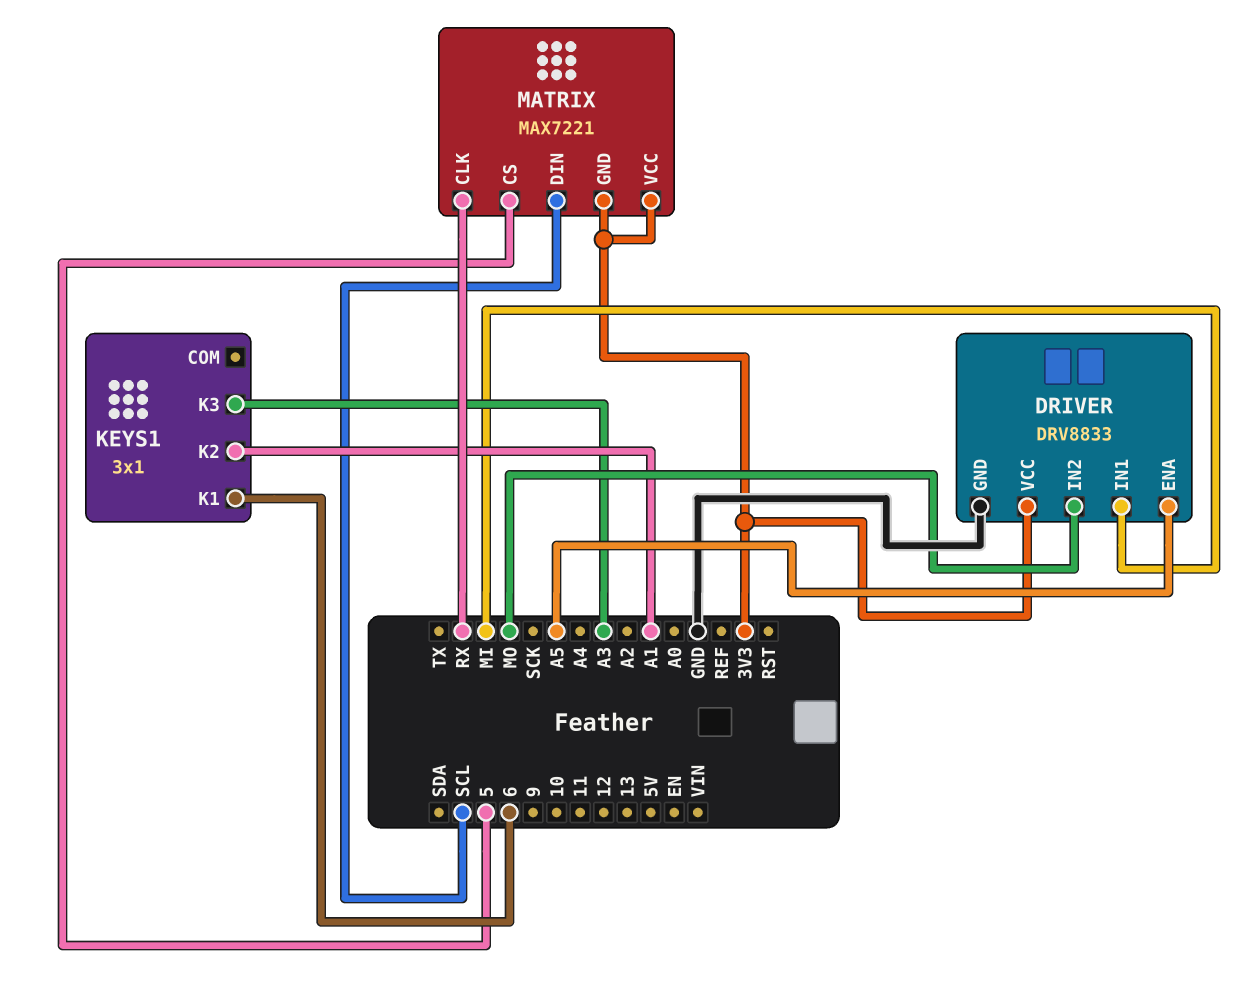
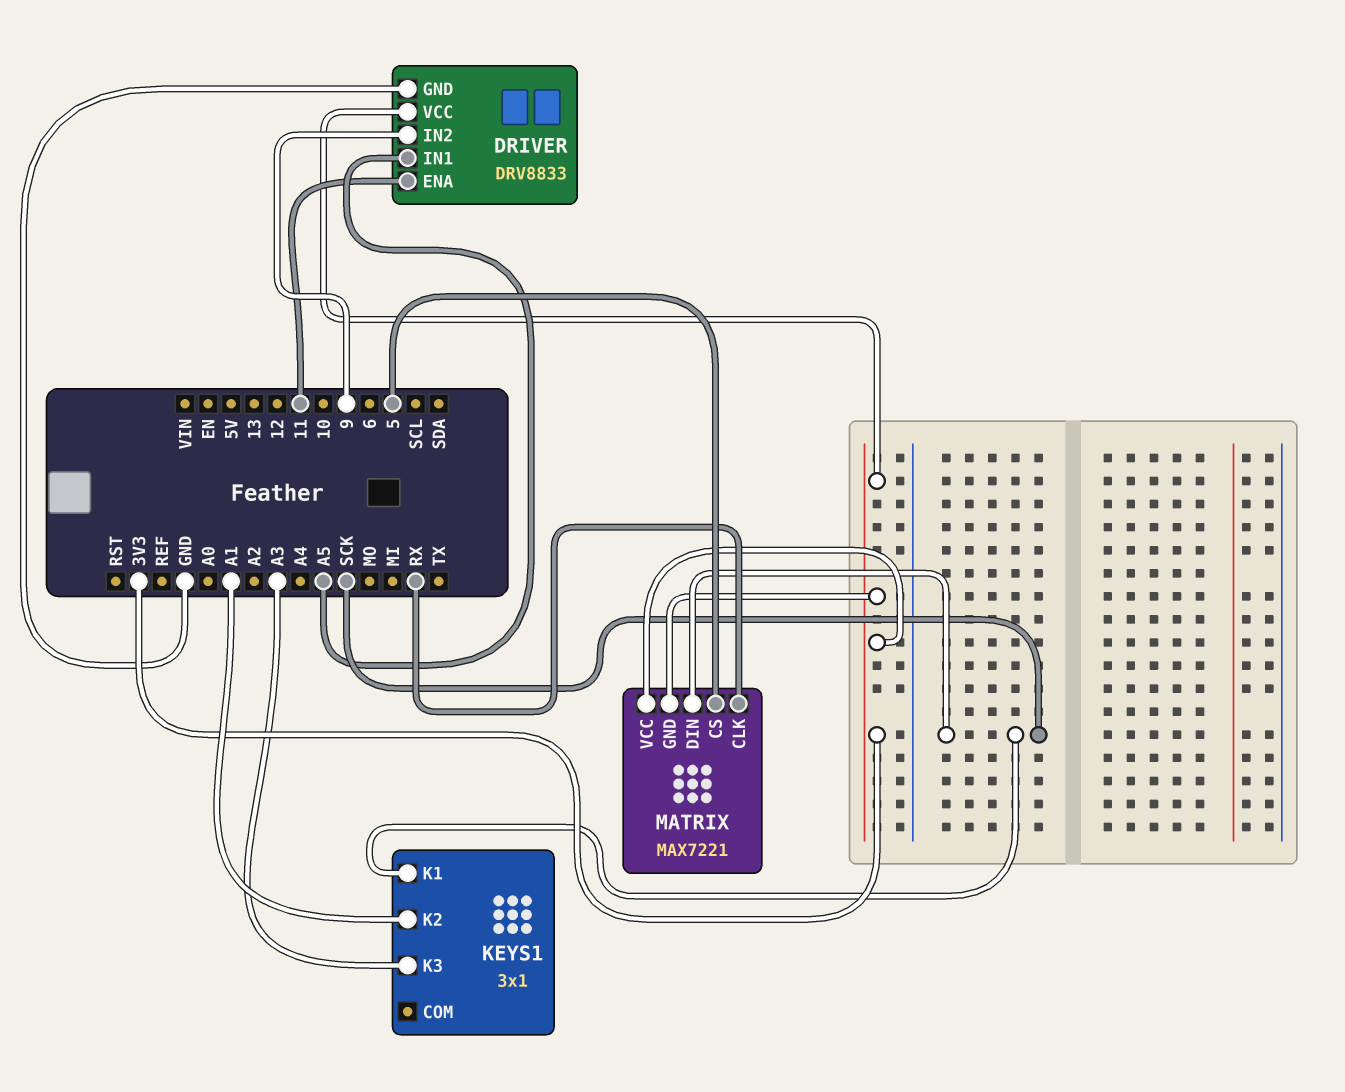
DRIVER pin ENA: A5 -> 11
DRIVER pin IN1: MI -> A5
DRIVER pin IN2: MO -> 9
KEYS1 pin K1: 6 -> SCK
MATRIX pin DIN: SCL -> SCK

